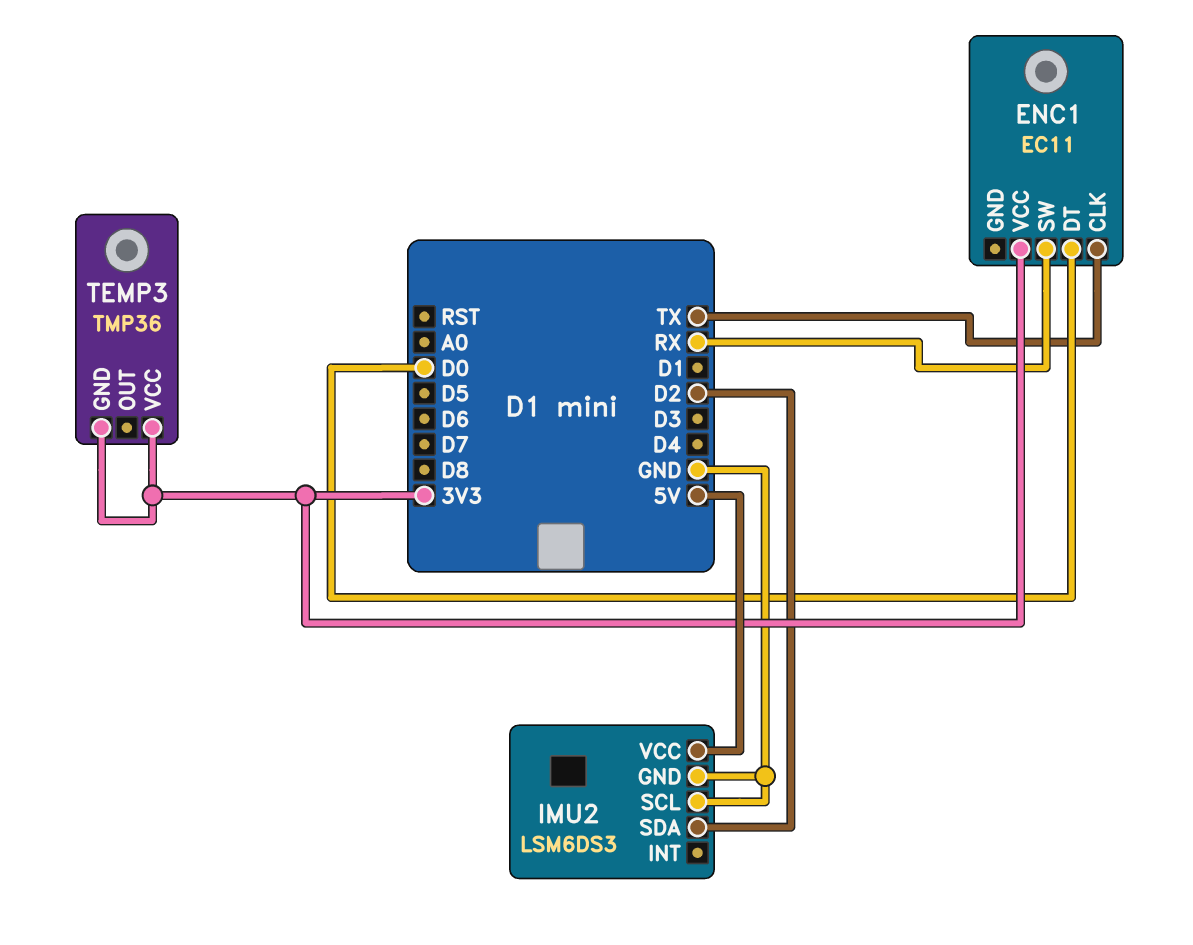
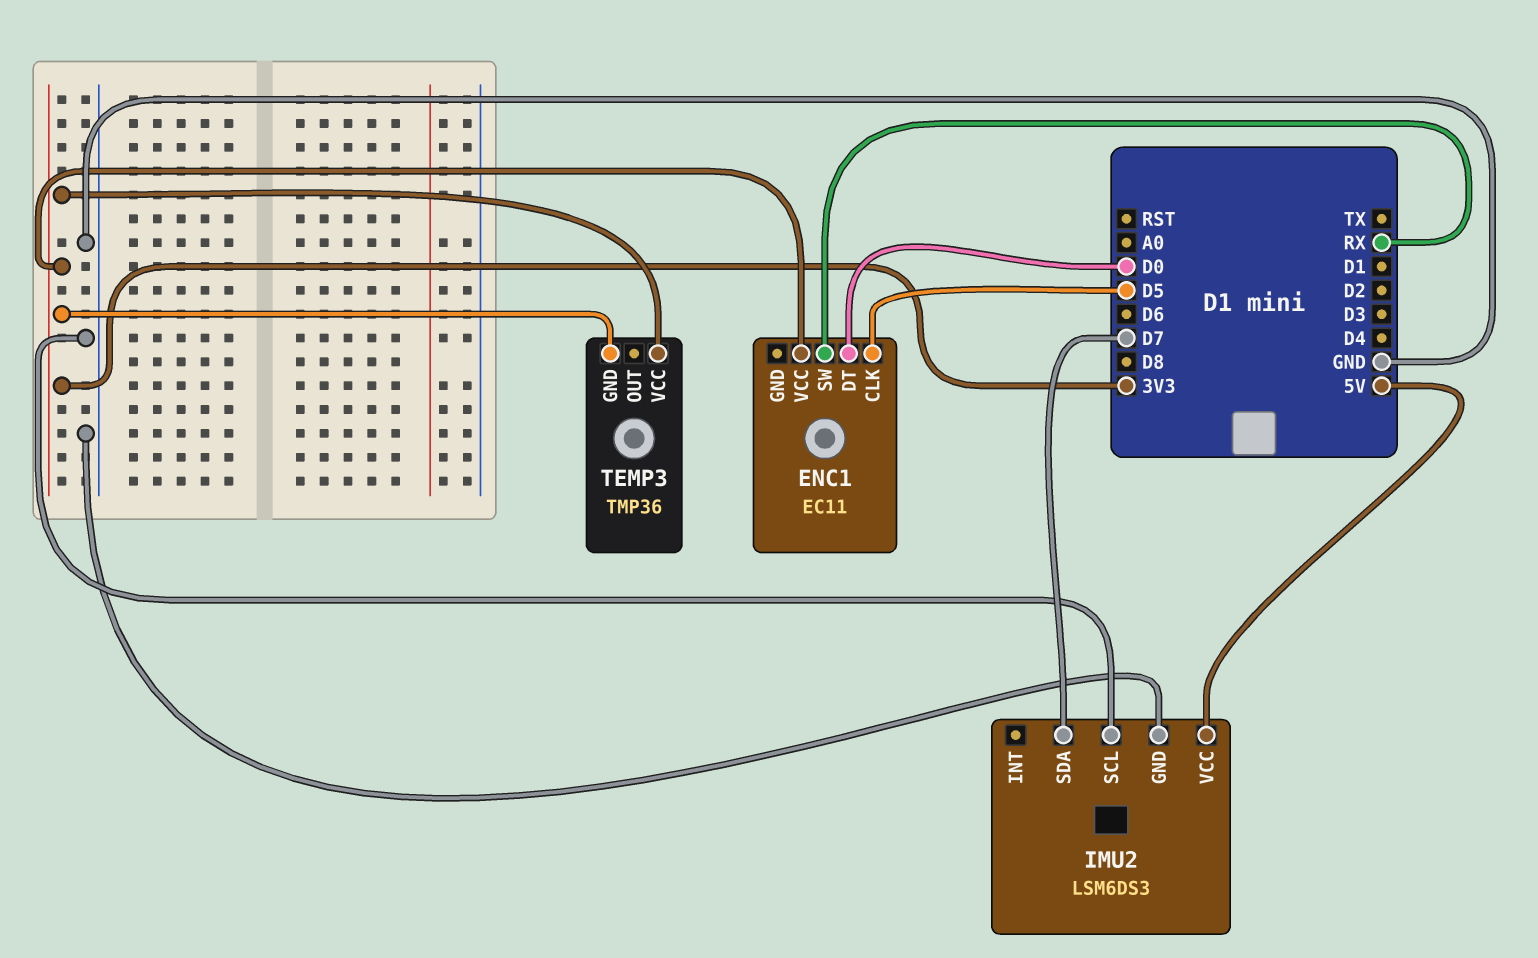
ENC1 pin CLK: TX -> D5
IMU2 pin SDA: D2 -> D7

